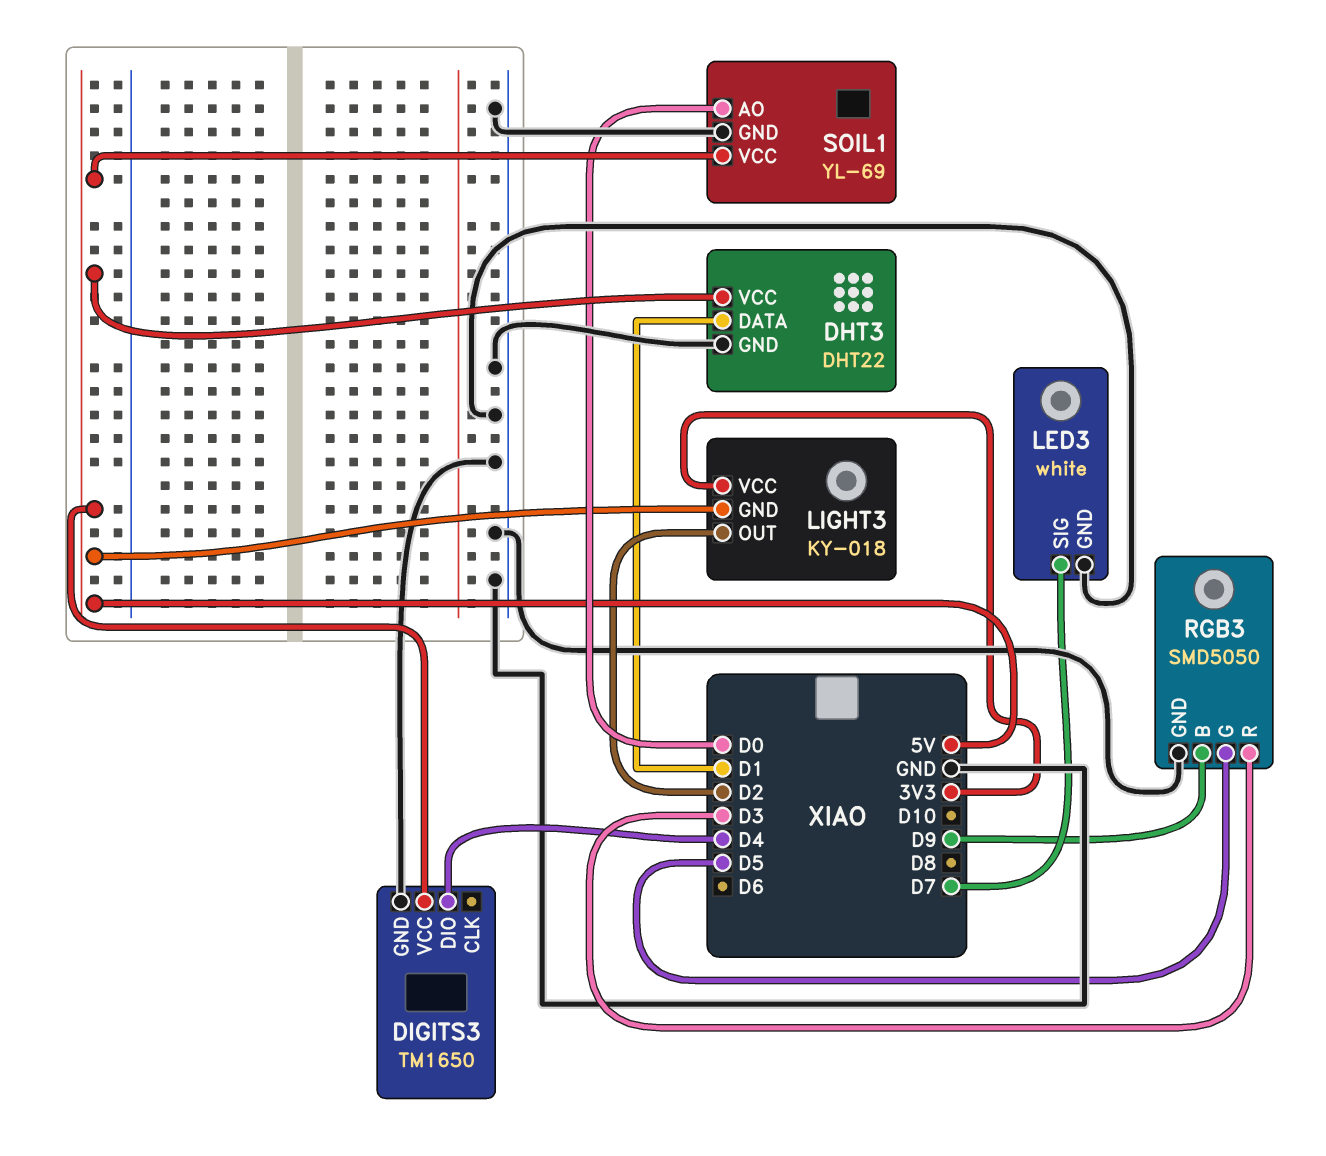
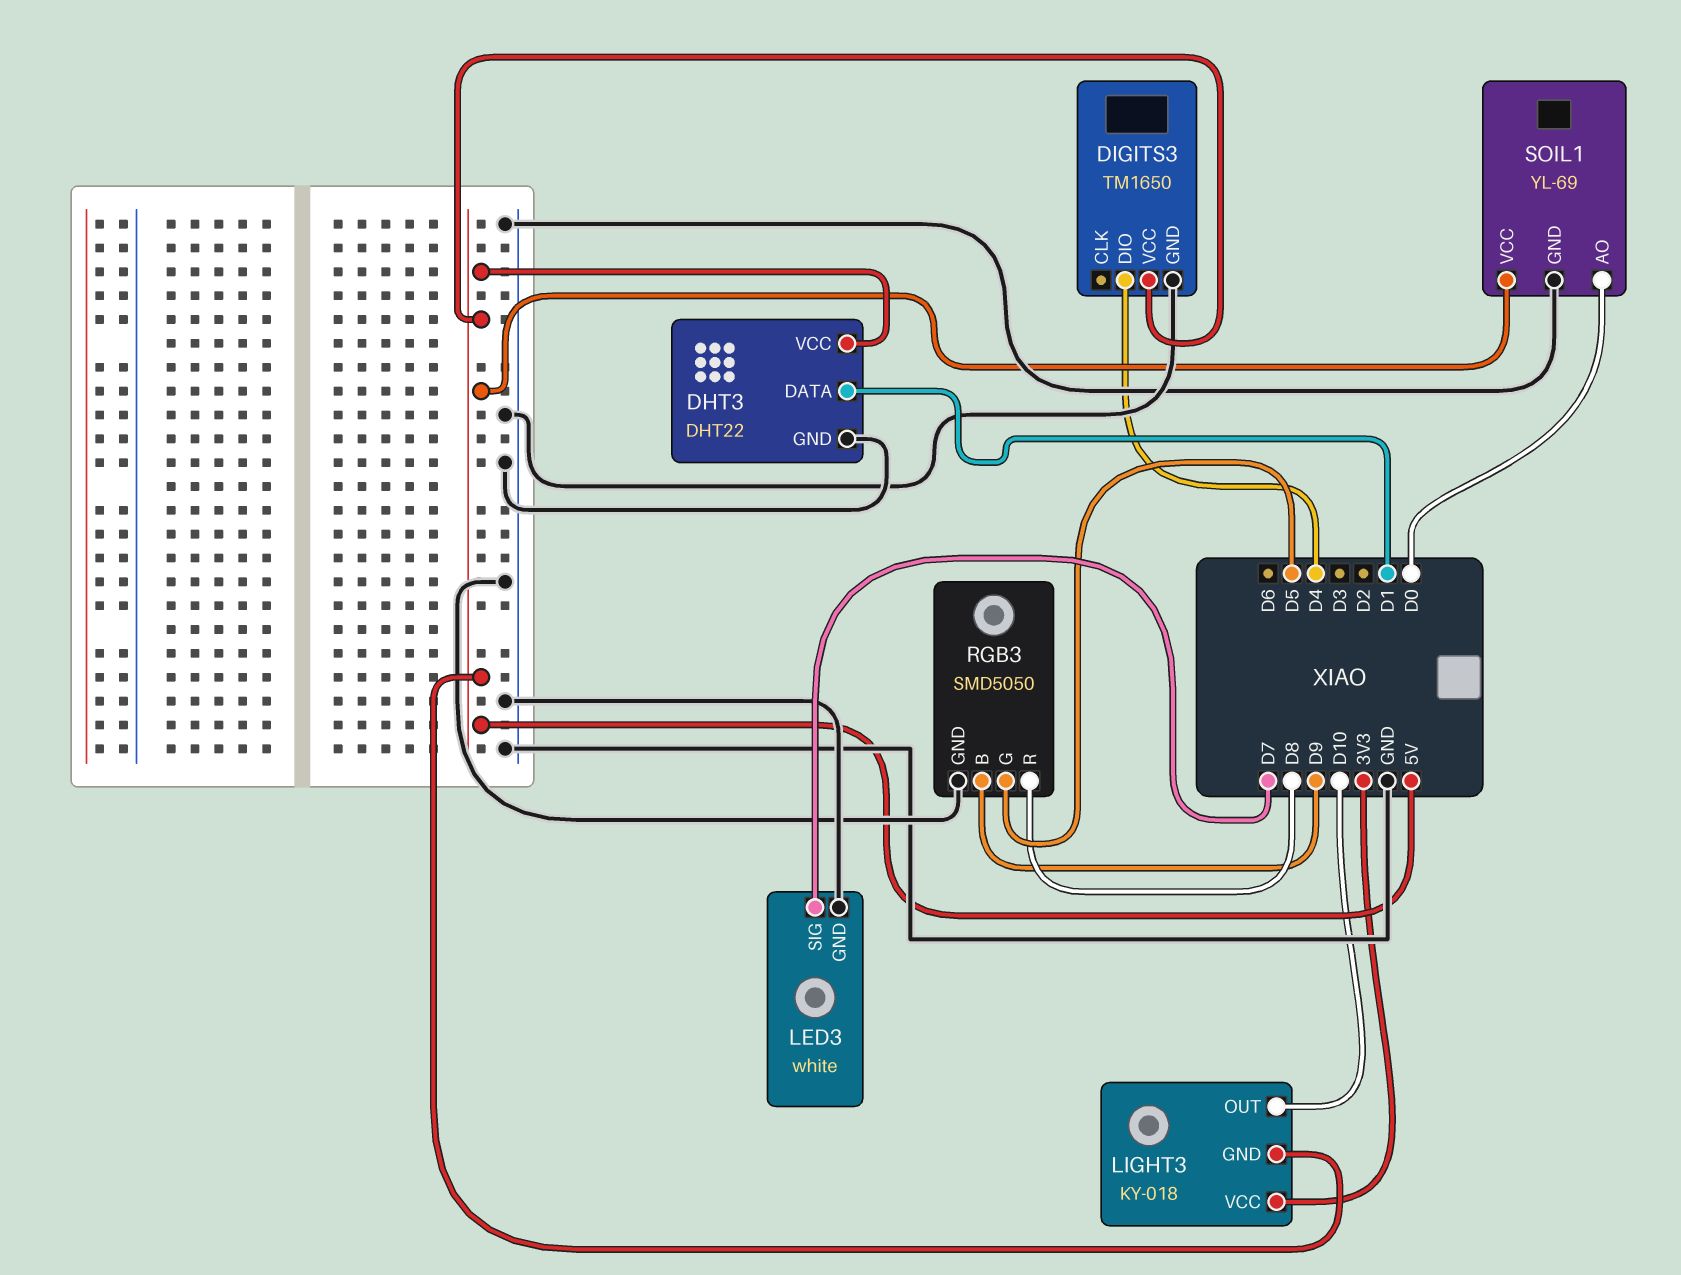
LIGHT3 pin OUT: D2 -> D10
RGB3 pin R: D3 -> D8

